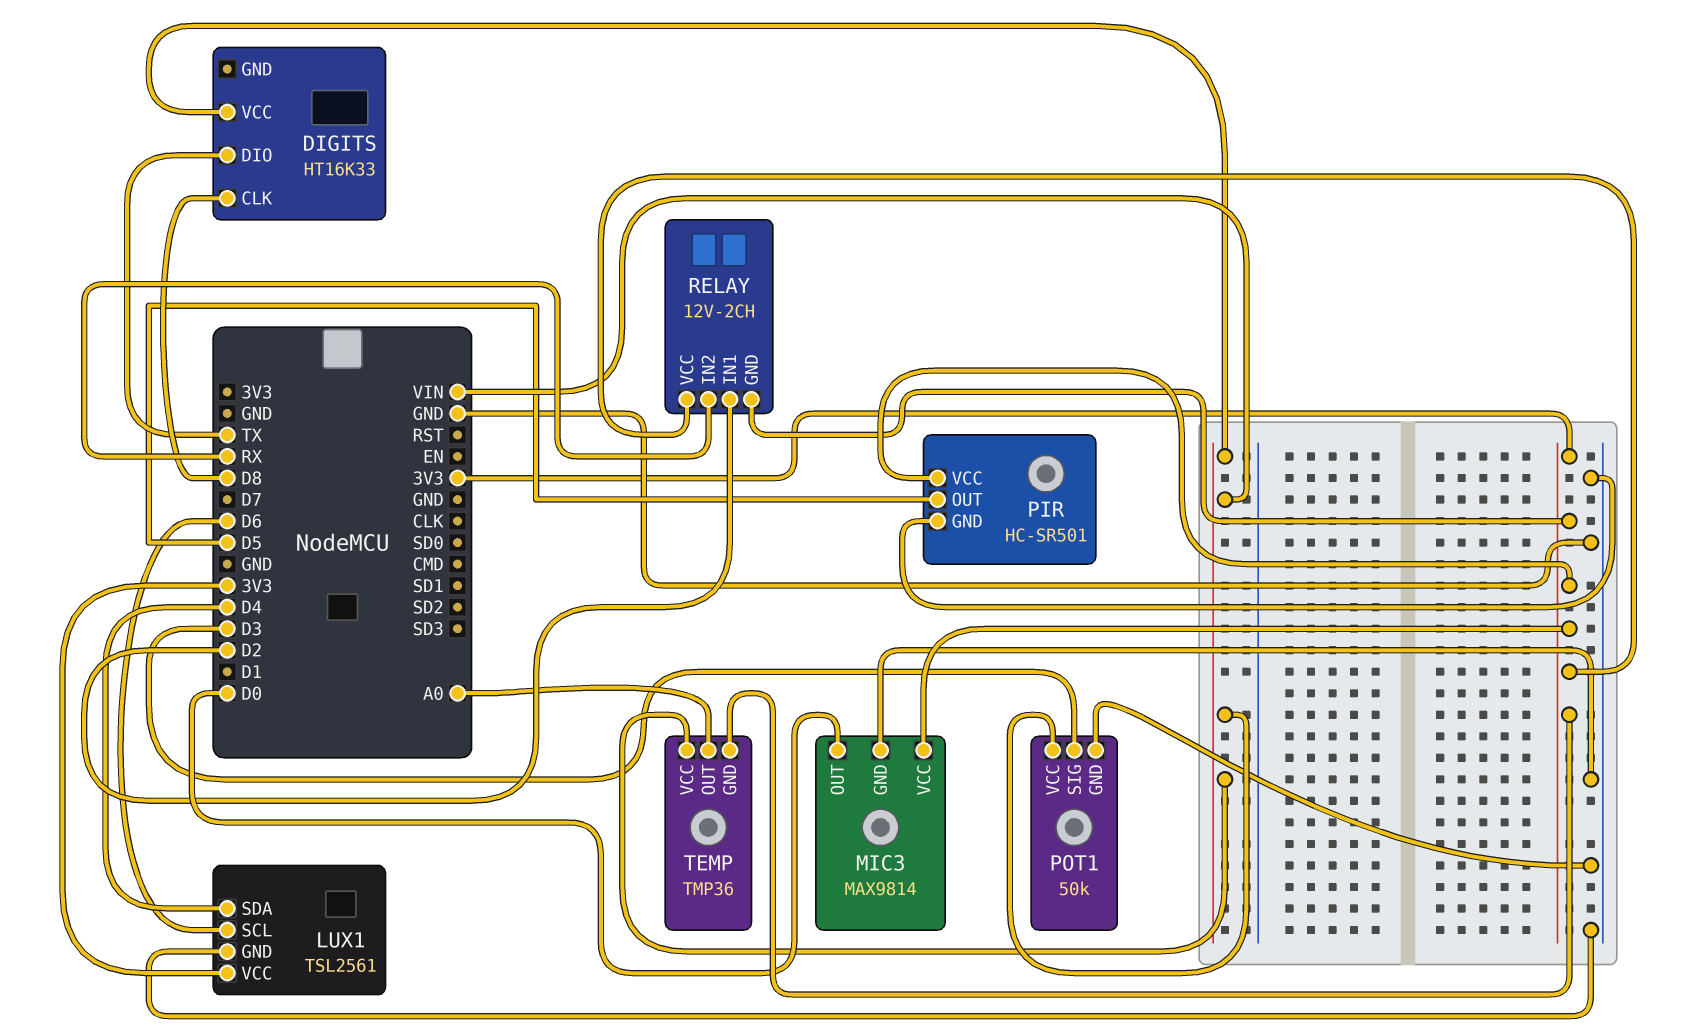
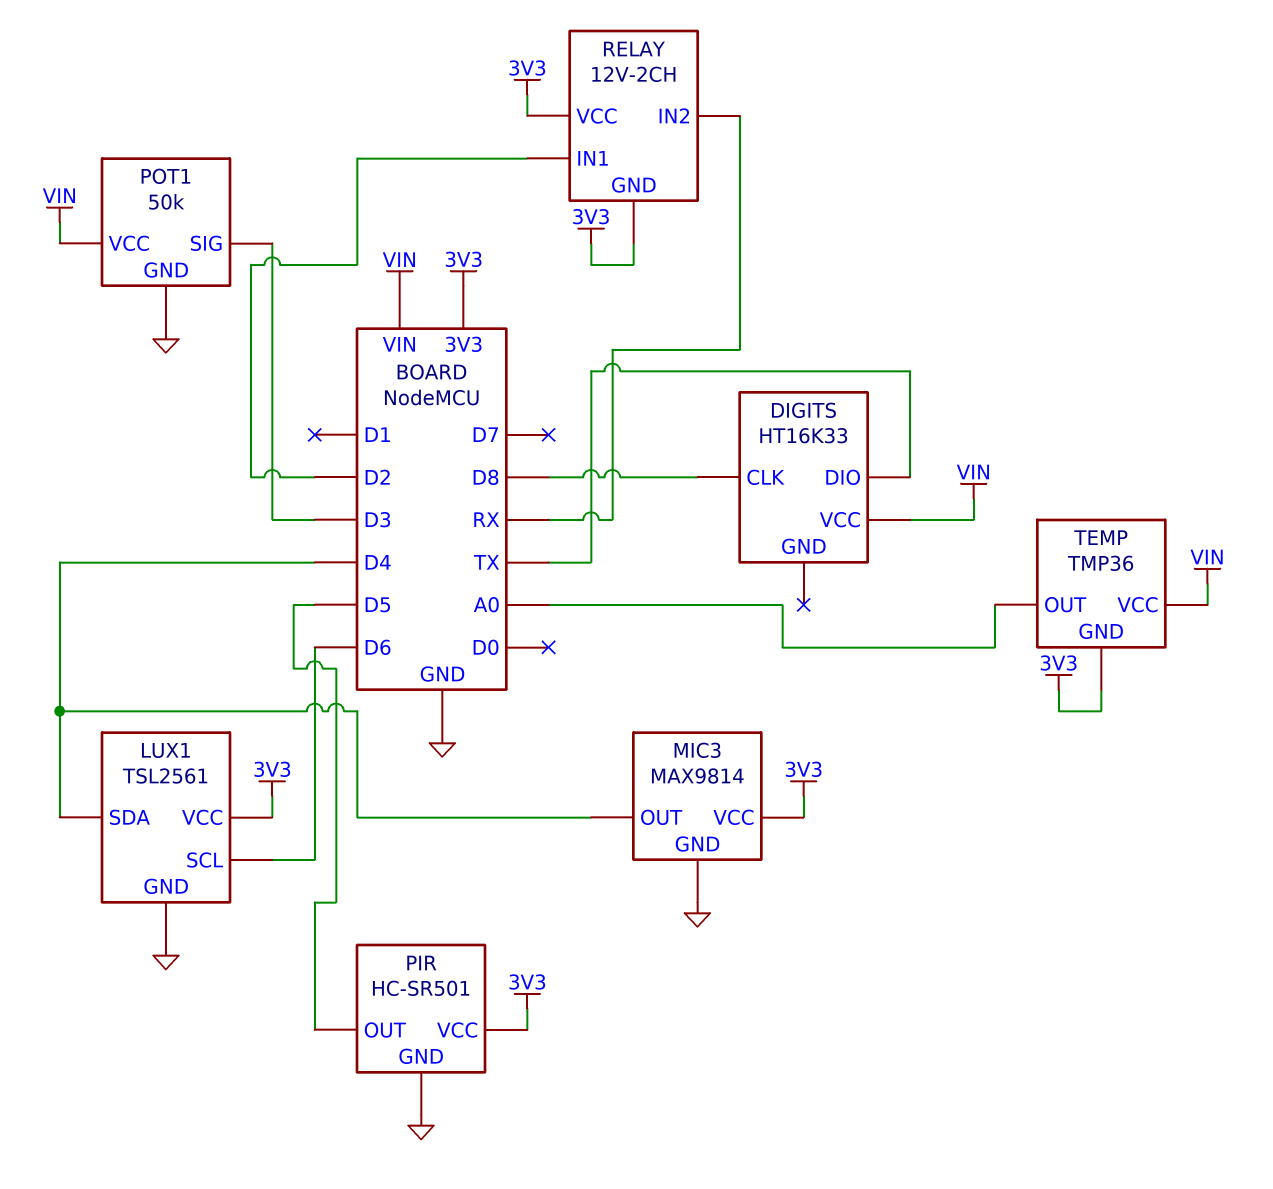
MIC3 pin OUT: D0 -> D4

